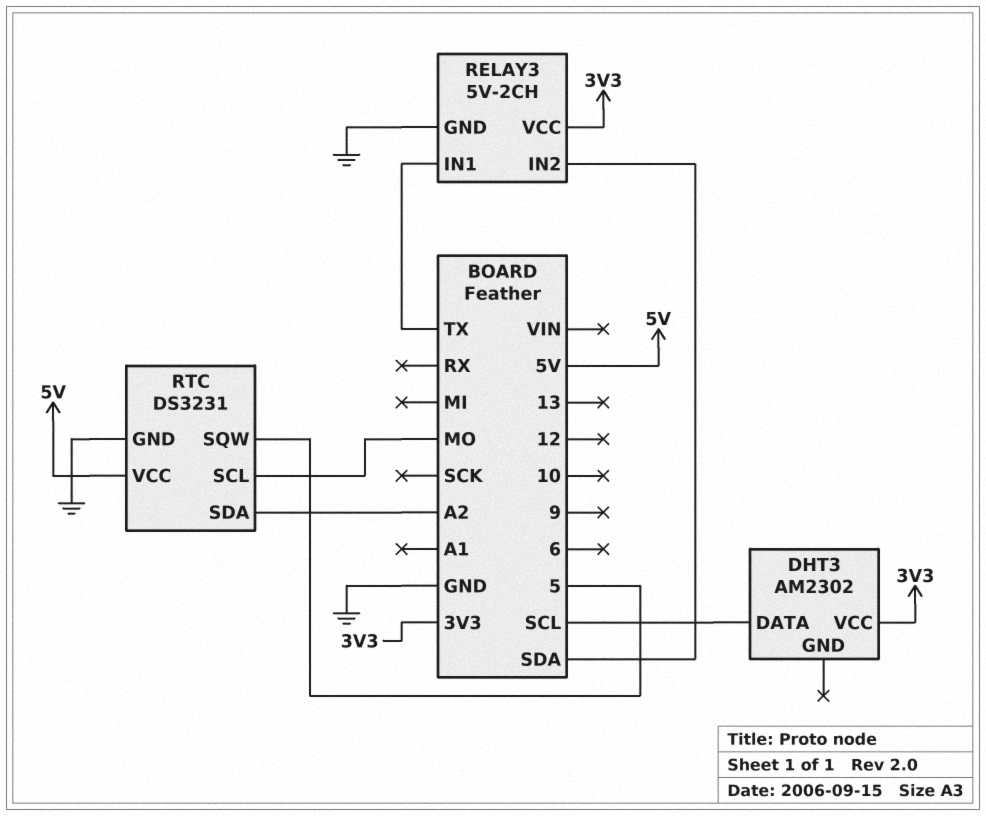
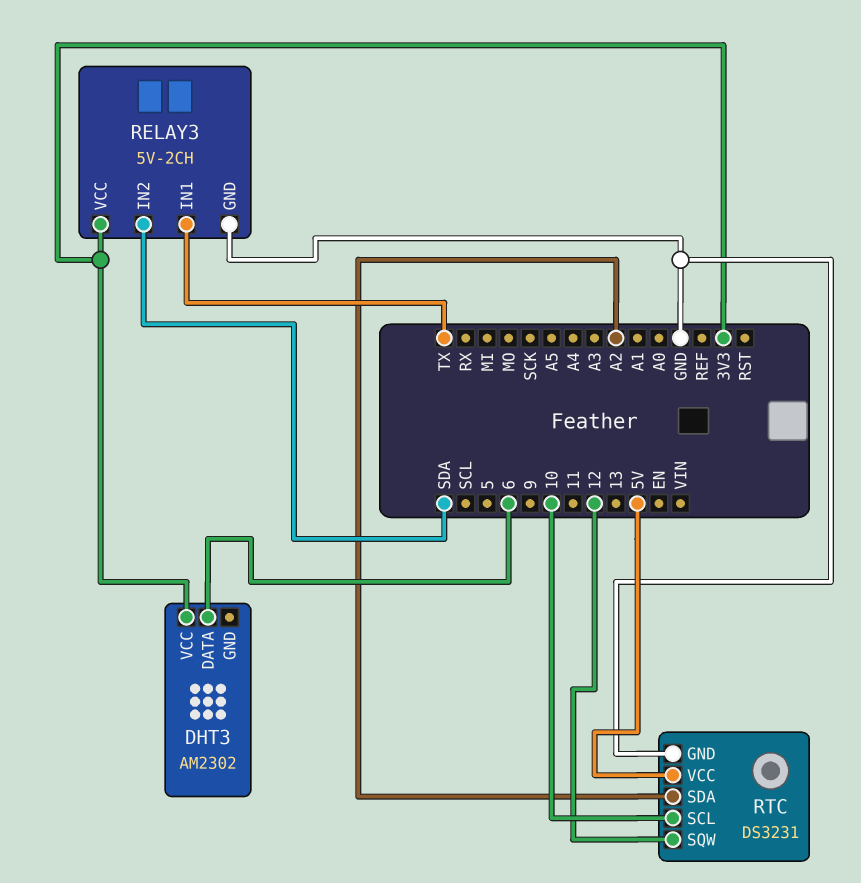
DHT3 pin DATA: SCL -> 6
RTC pin SCL: MO -> 10
RTC pin SQW: 5 -> 12

